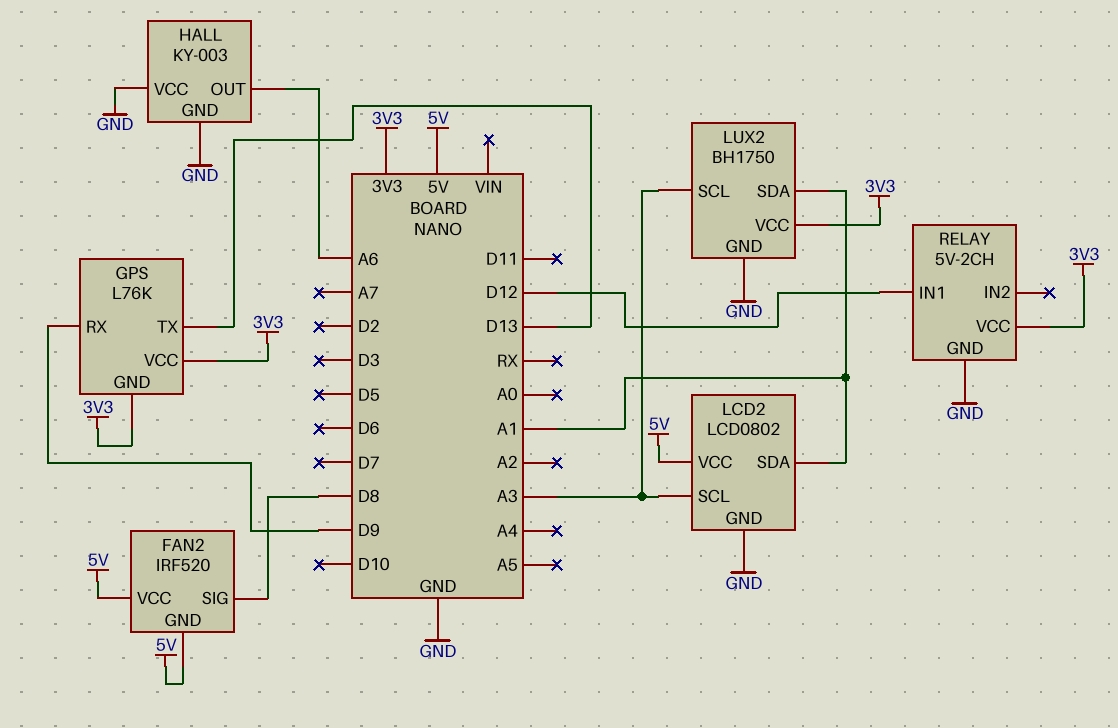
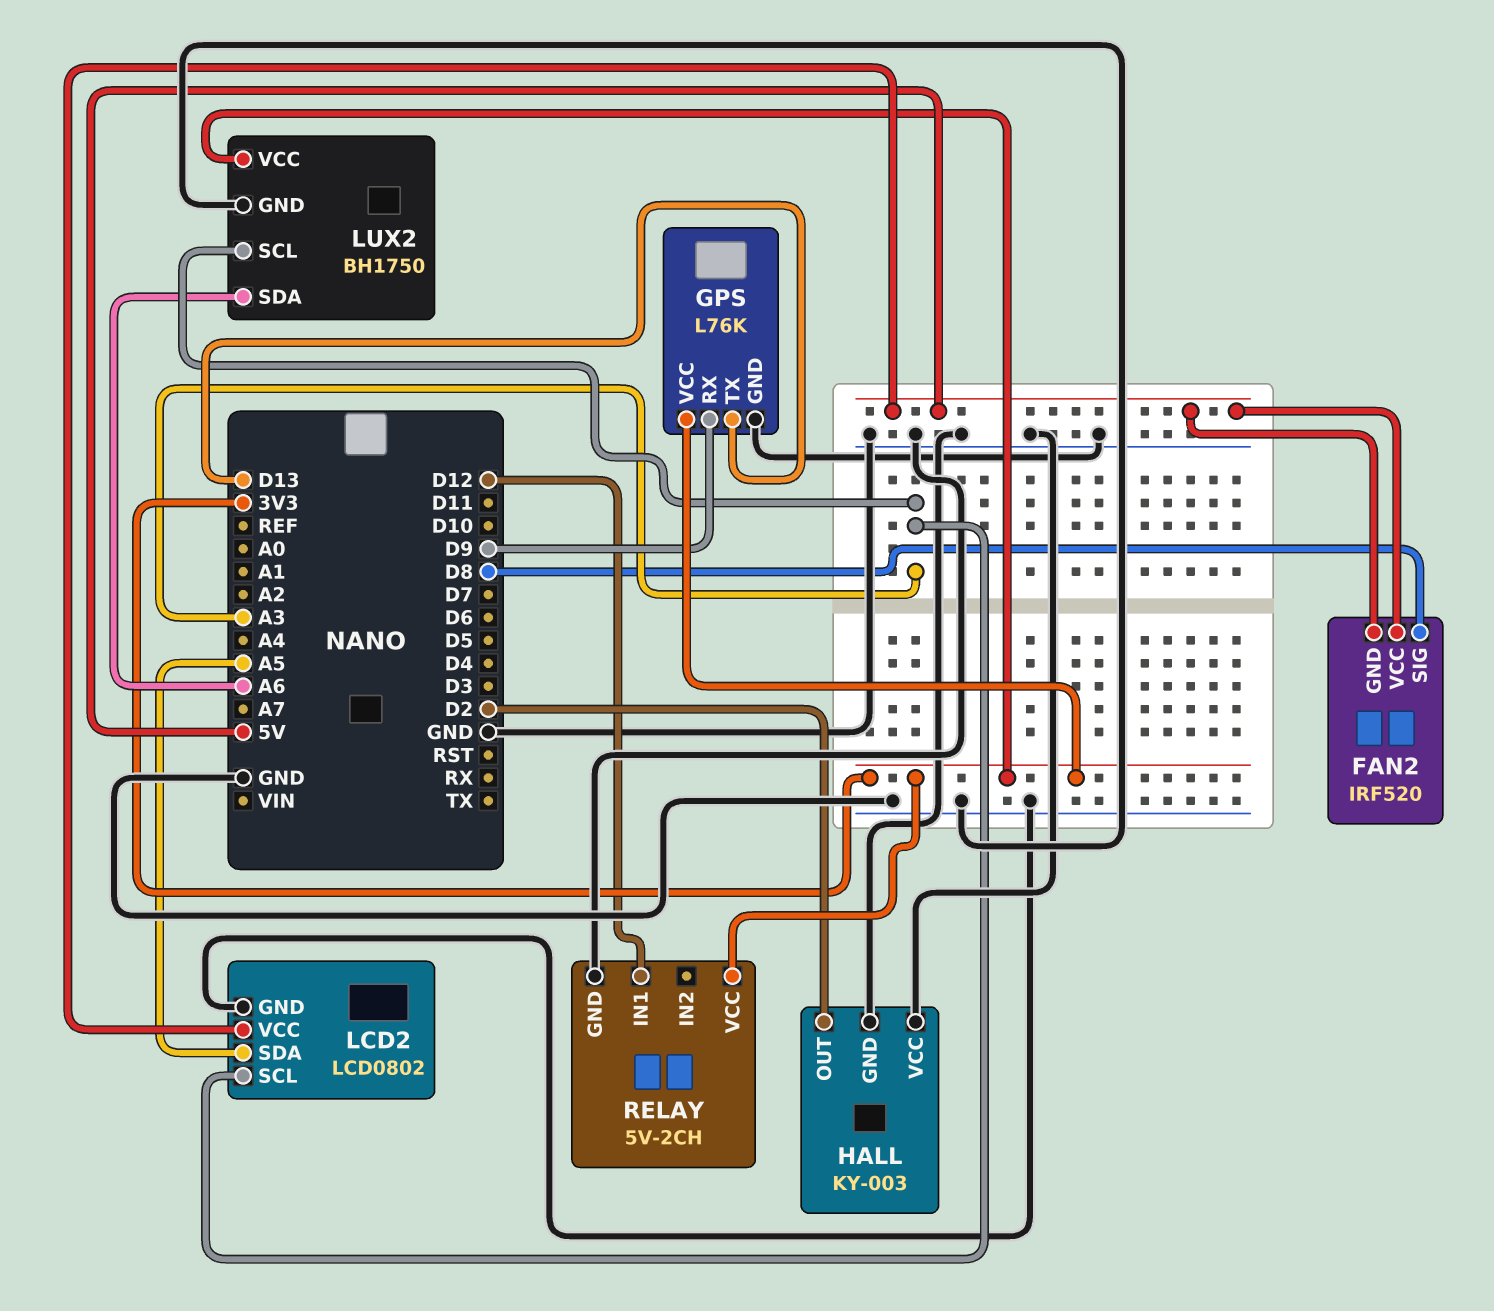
GPS pin GND: 3V3 -> GND
HALL pin OUT: A6 -> D2
LCD2 pin SDA: A1 -> A5
LUX2 pin SDA: A1 -> A6

